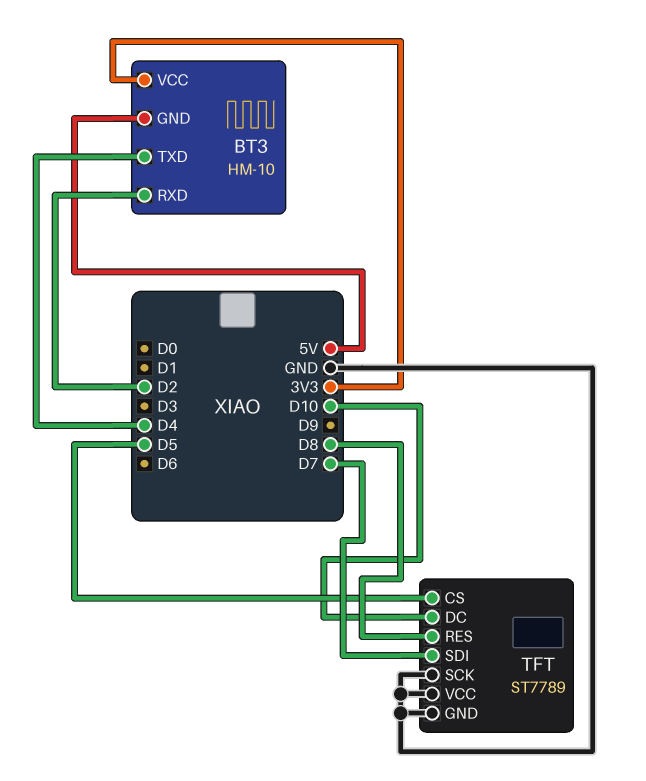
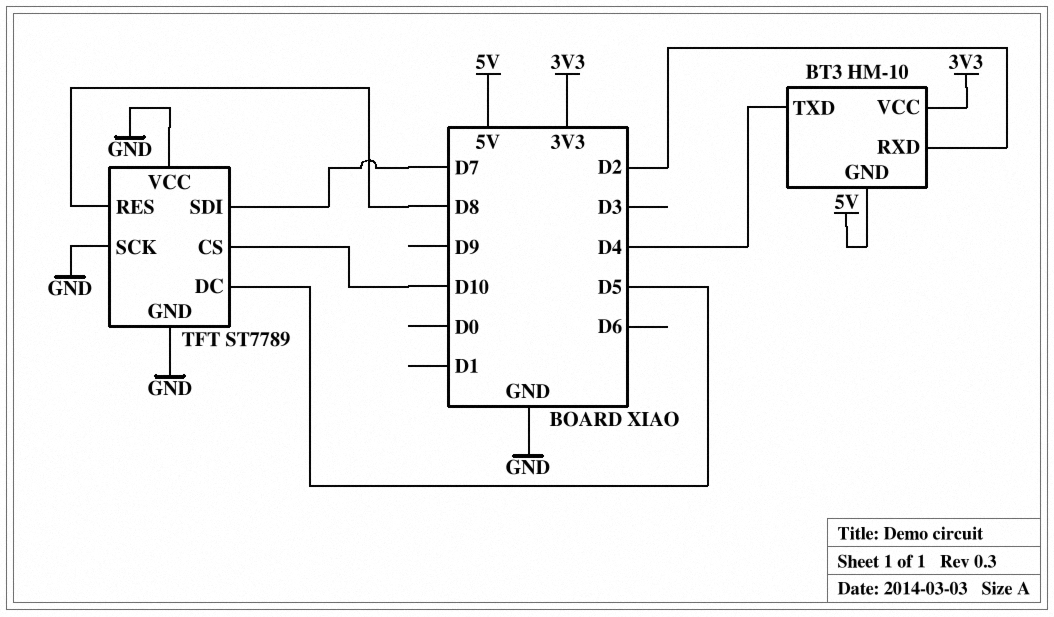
TFT pin CS: D5 -> D10
TFT pin DC: D10 -> D5

